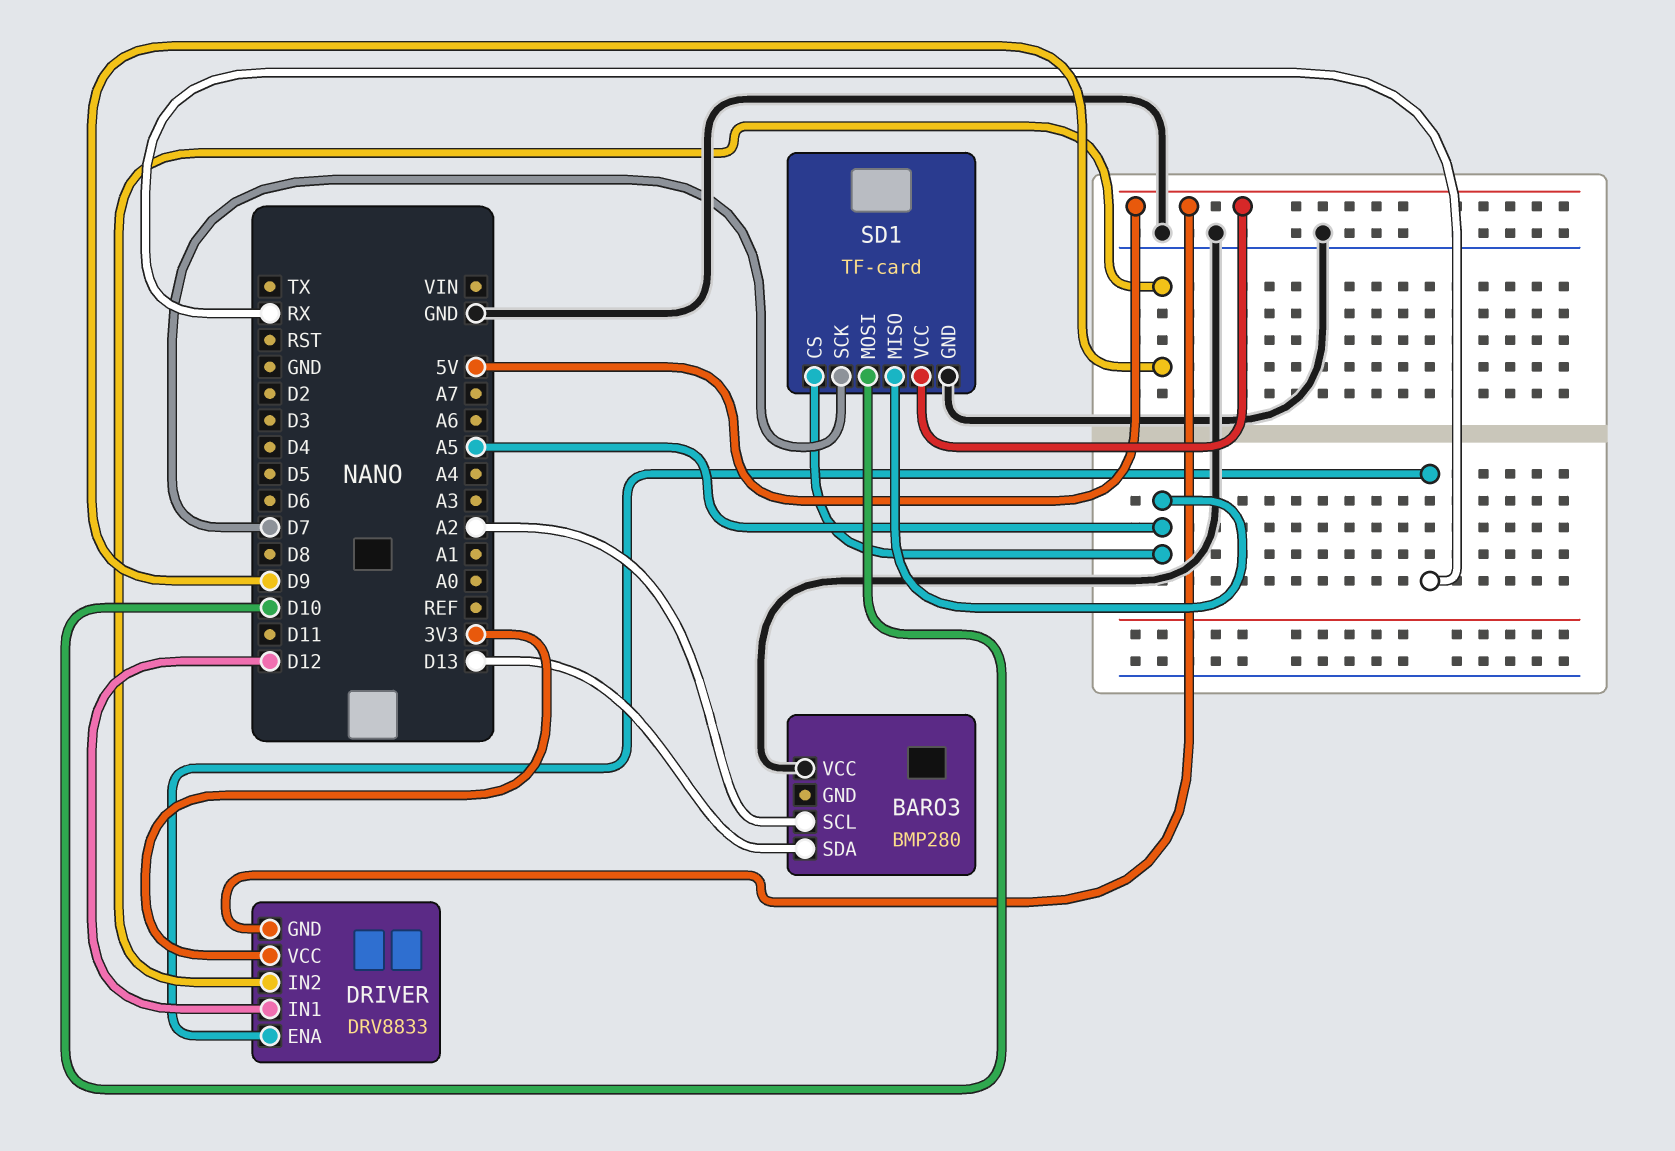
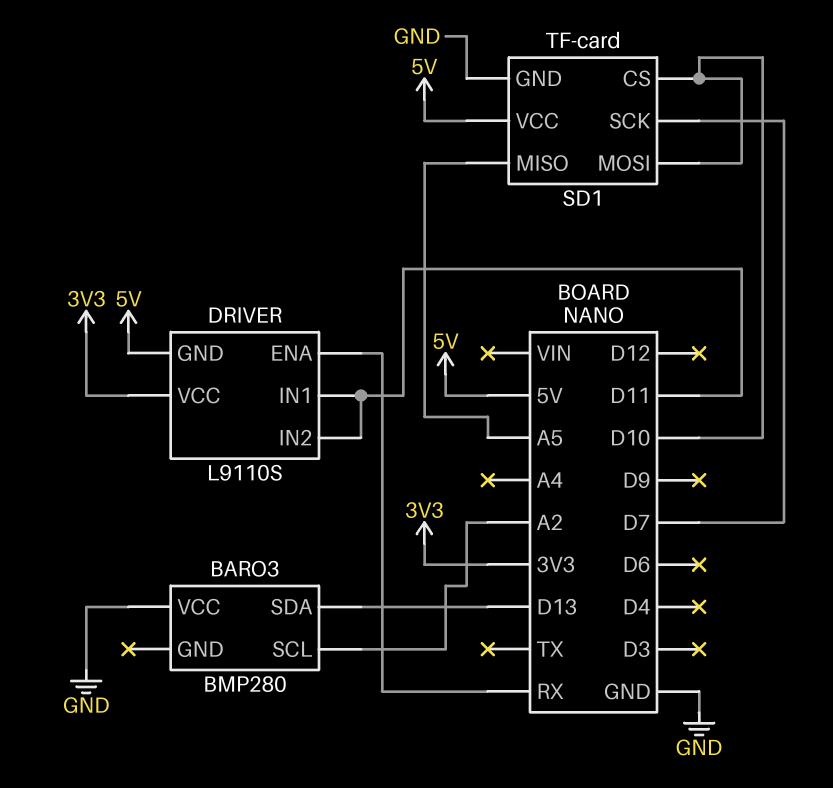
DRIVER: DRV8833 -> L9110S
DRIVER pin IN1: D12 -> D11
DRIVER pin IN2: D9 -> D11
SD1 pin CS: A5 -> D10

